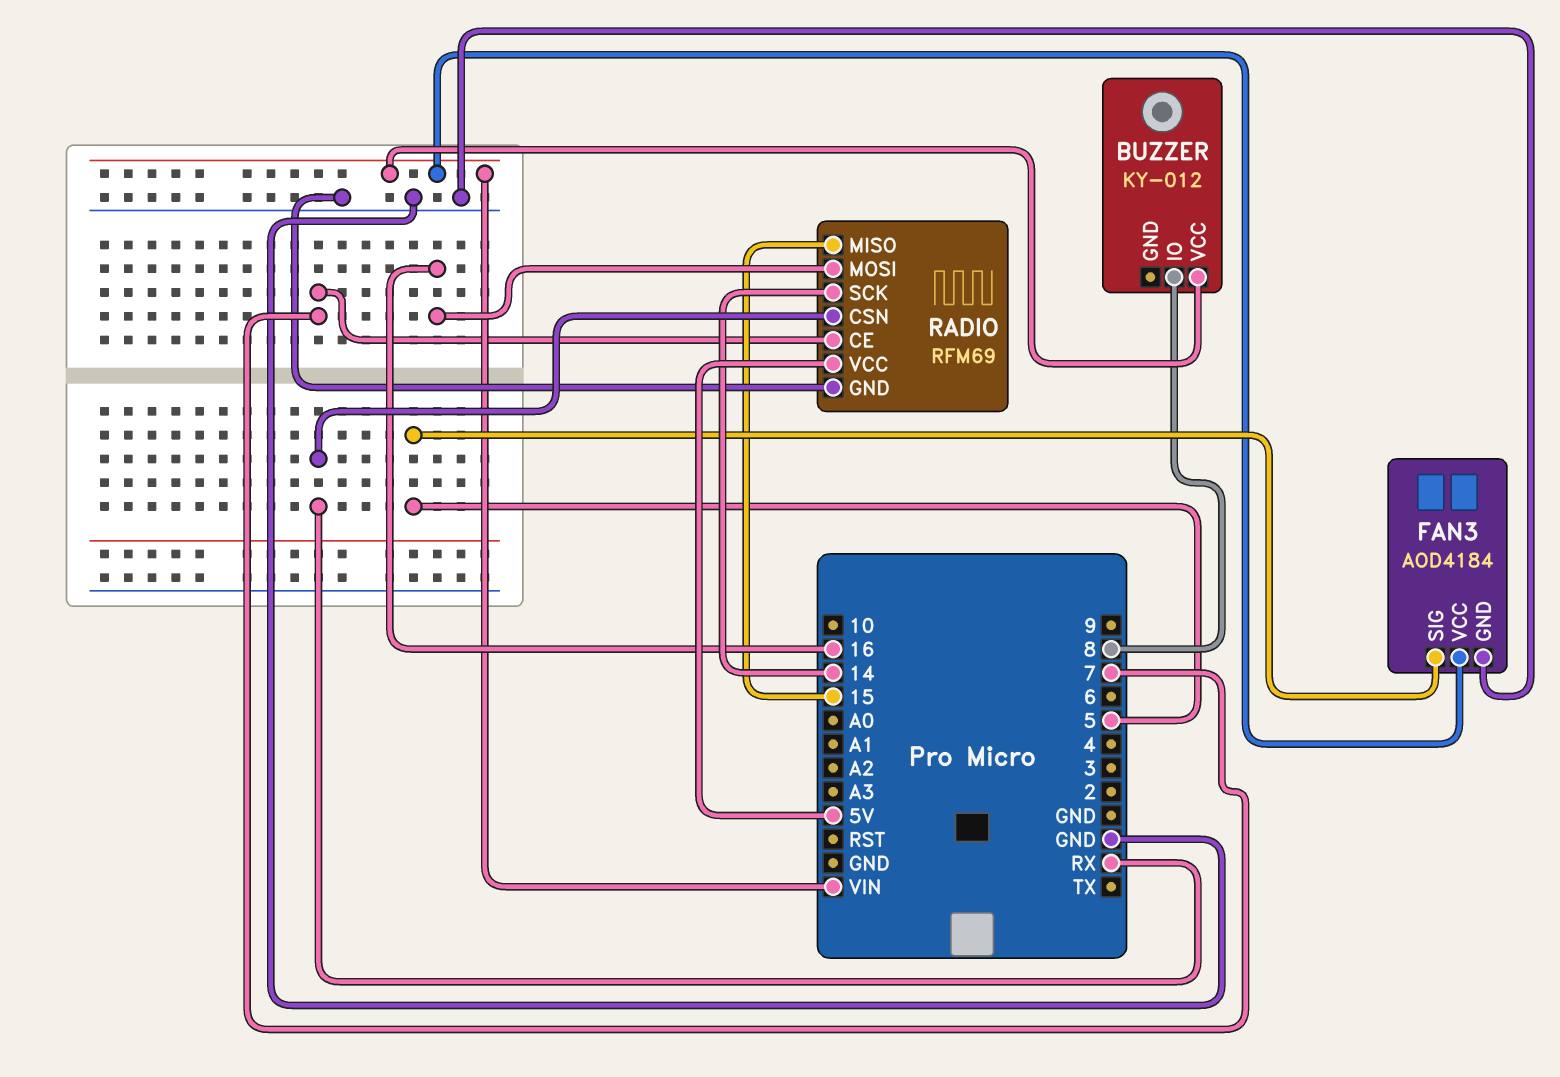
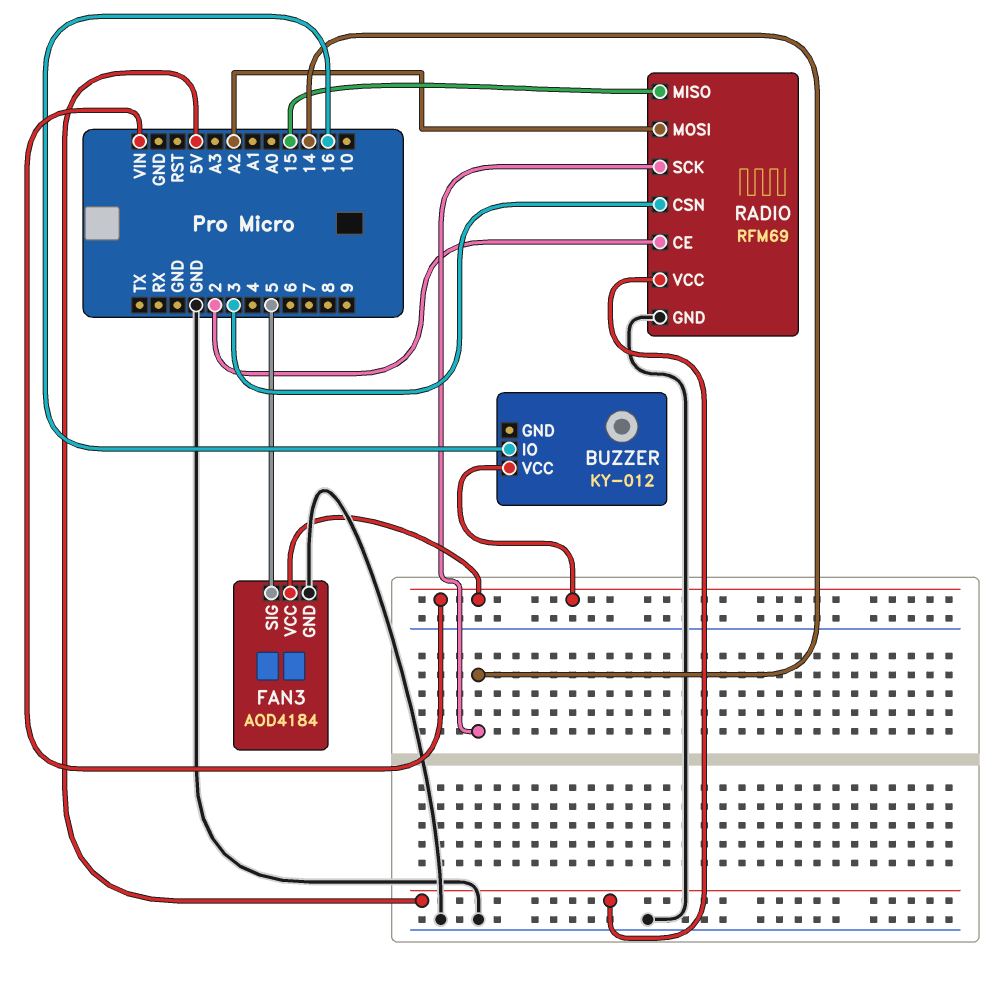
BUZZER pin IO: 8 -> 16
RADIO pin CE: 7 -> 2
RADIO pin CSN: RX -> 3
RADIO pin MOSI: 16 -> A2

